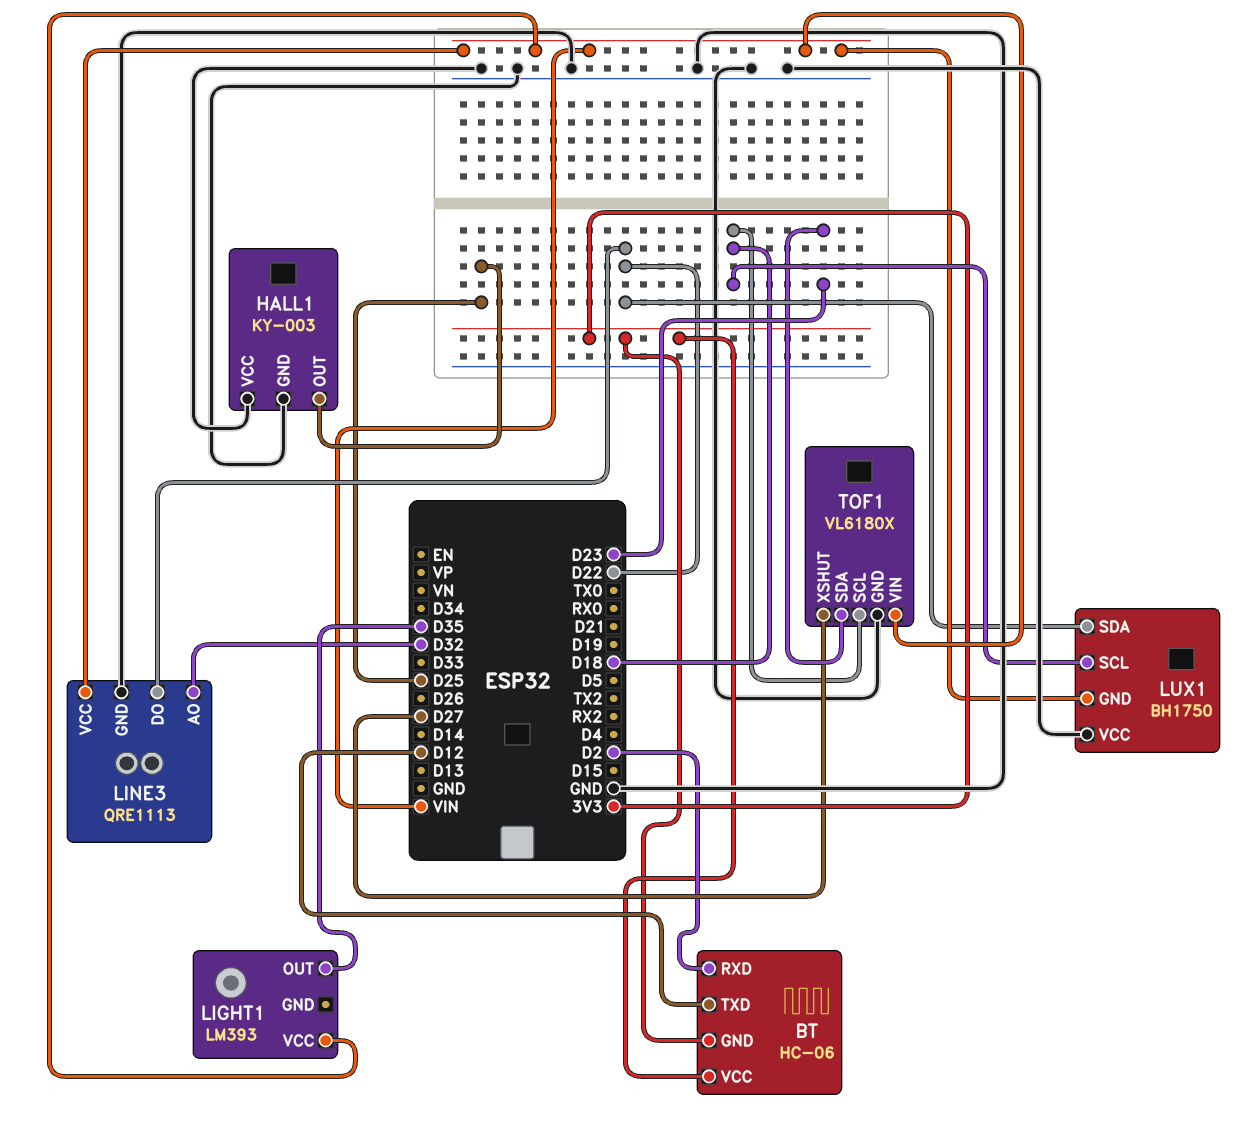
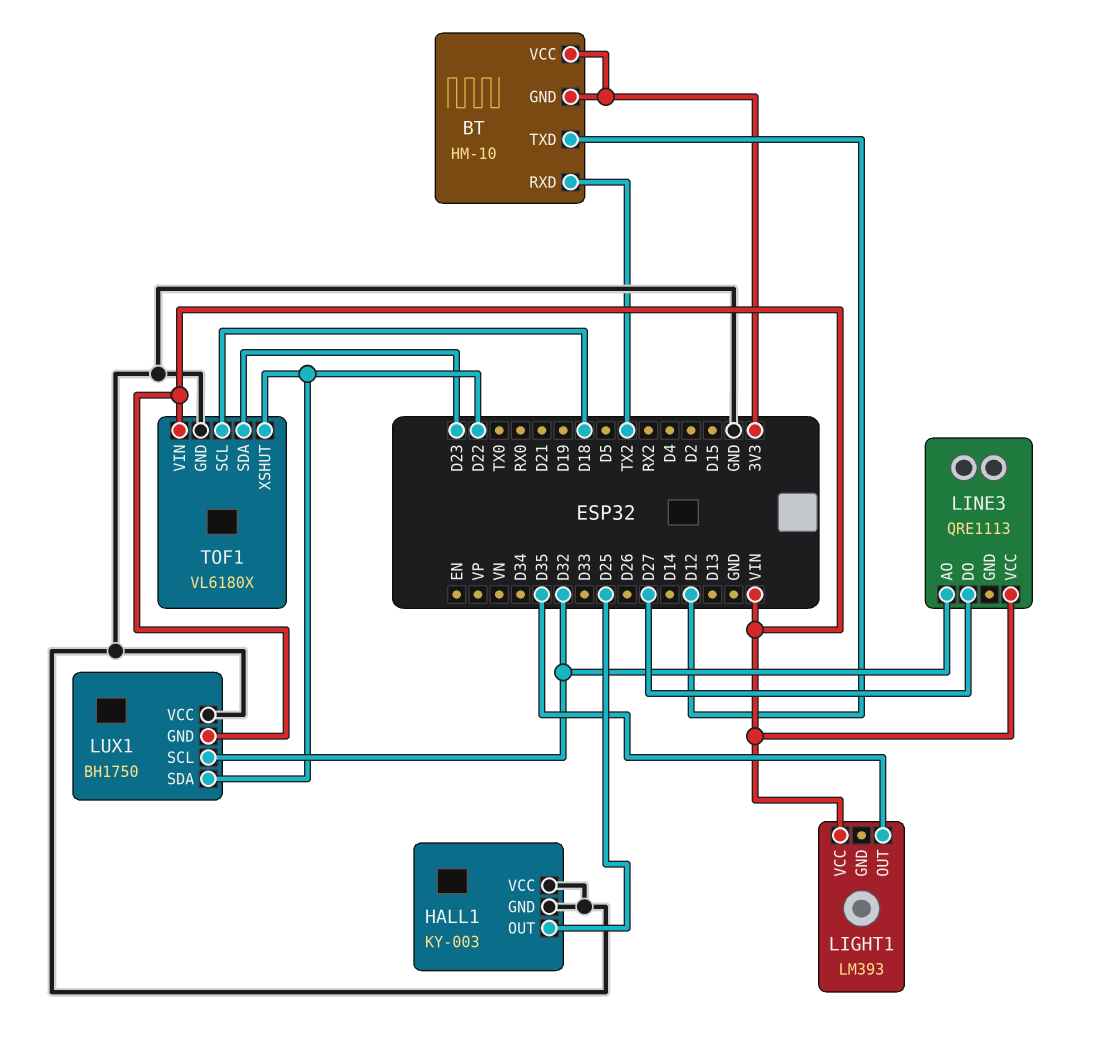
BT: HC-06 -> HM-10
BT pin RXD: D2 -> TX2
LINE3 pin DO: D22 -> D27
LINE3 pin GND: GND -> none
LUX1 pin SCL: D18 -> D32
TOF1 pin XSHUT: D27 -> D22

